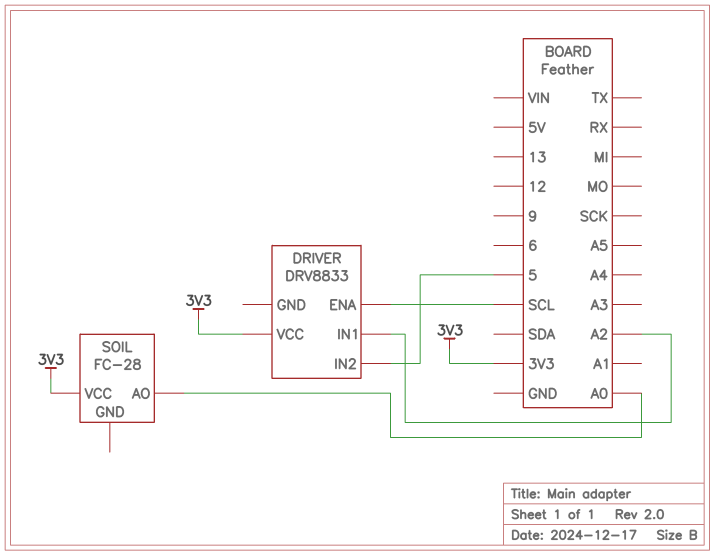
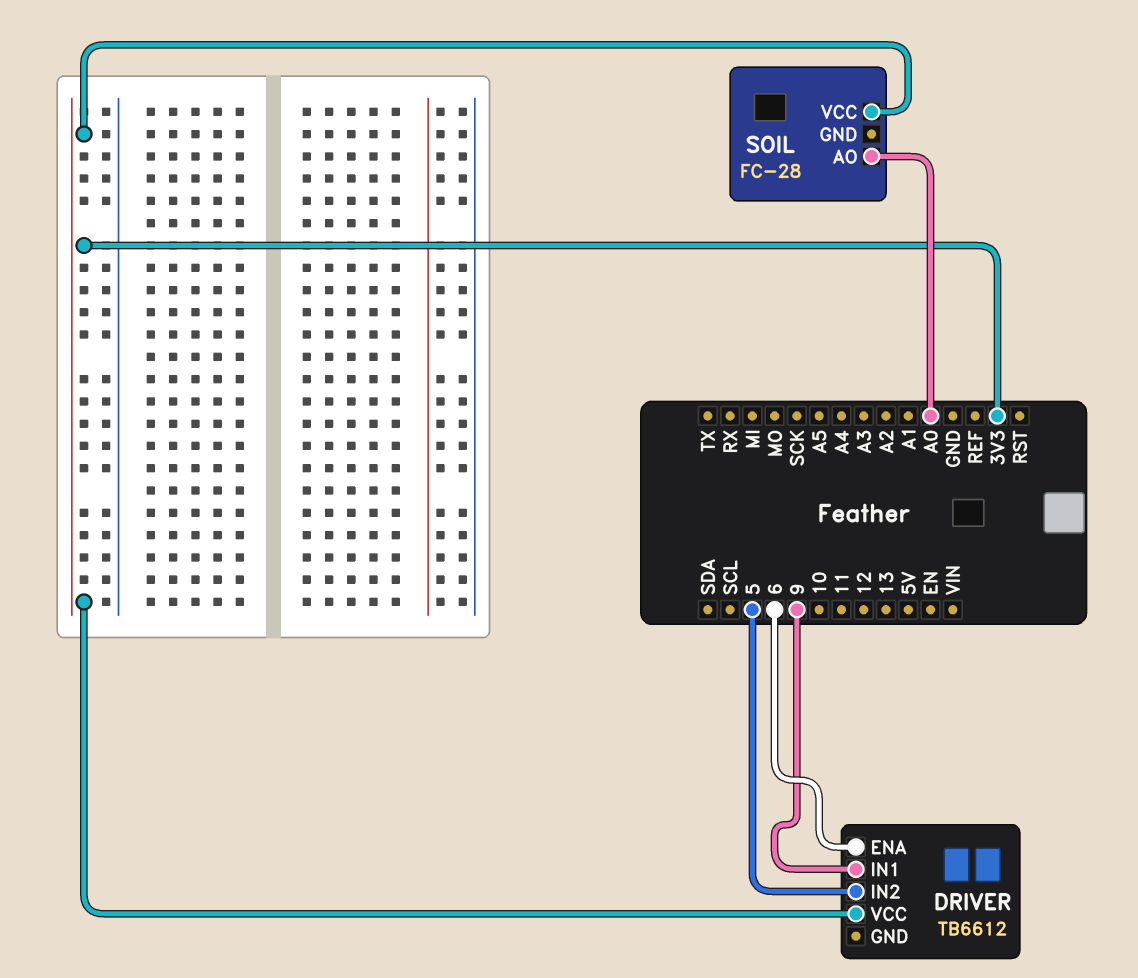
DRIVER: DRV8833 -> TB6612
DRIVER pin ENA: SCL -> 6
DRIVER pin IN1: A2 -> 9

